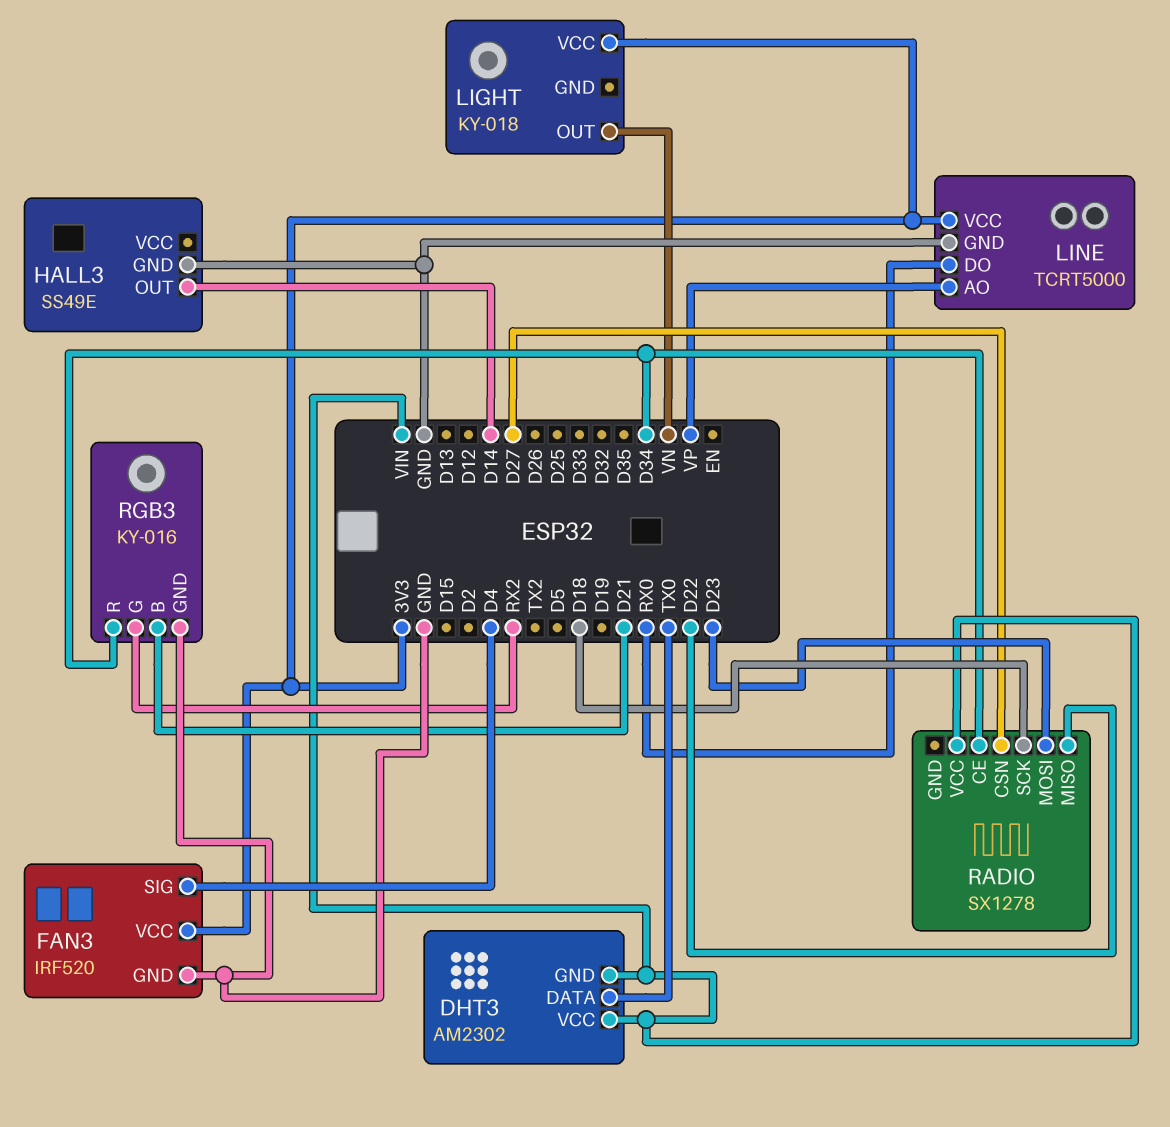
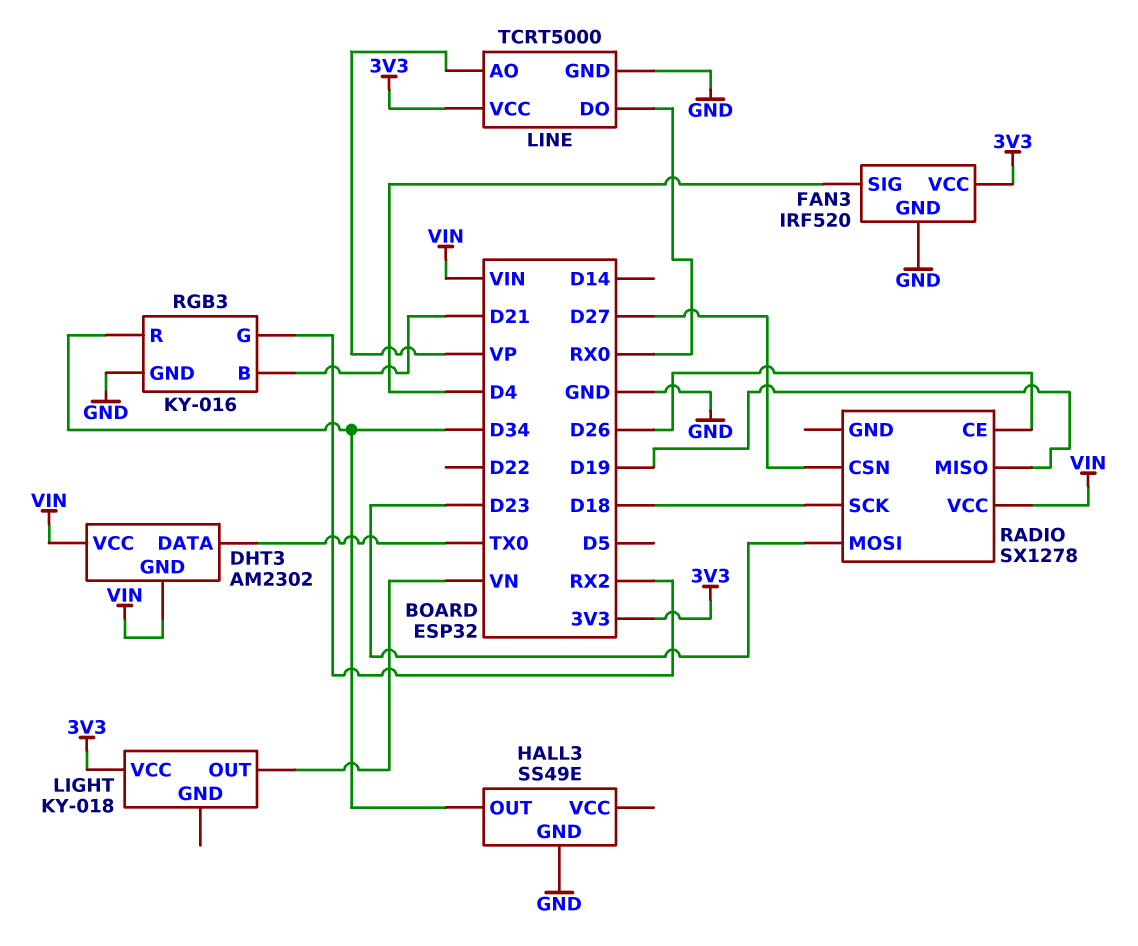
HALL3 pin OUT: D14 -> D34
RADIO pin CE: D34 -> D26
RADIO pin MISO: D22 -> D19

